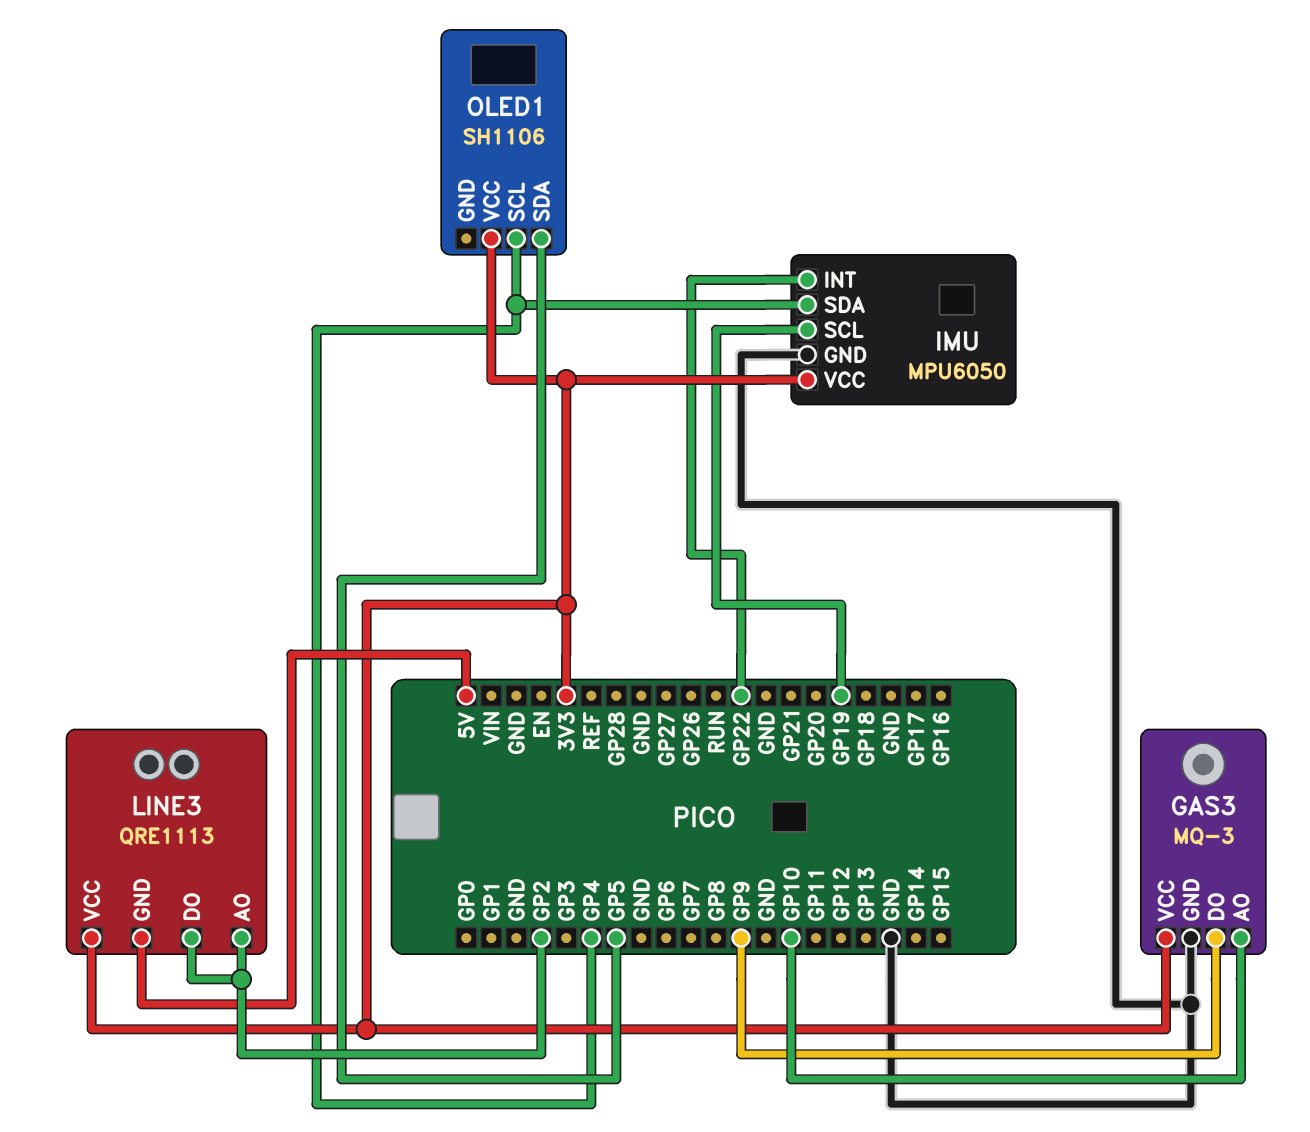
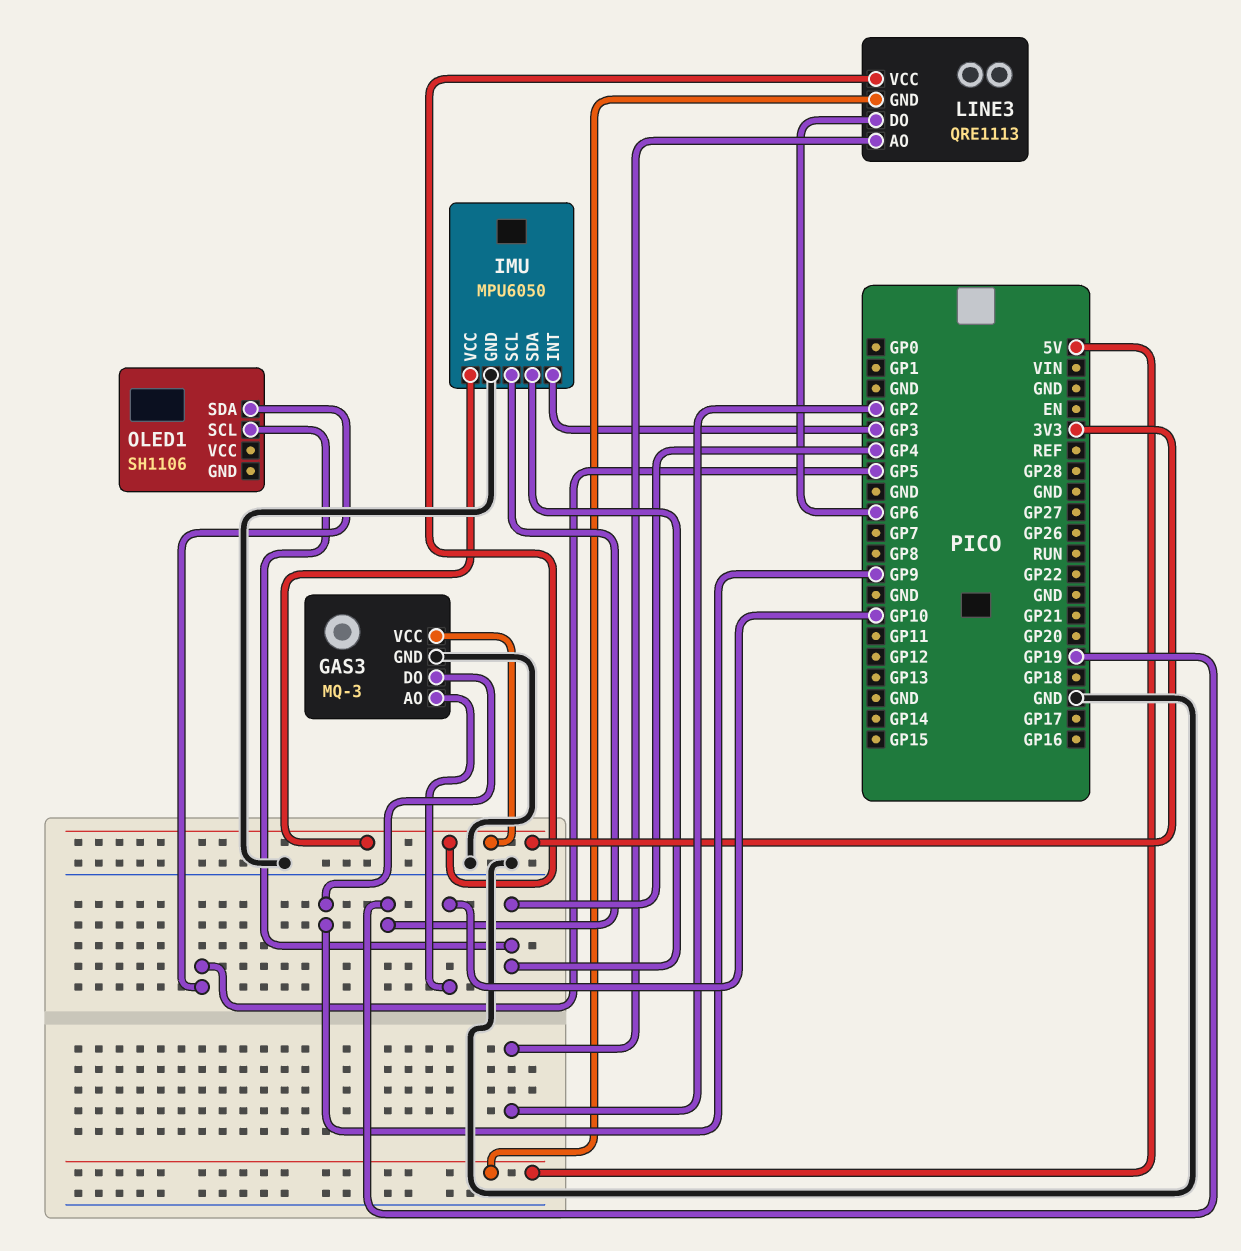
IMU pin INT: GP22 -> GP3
LINE3 pin DO: GP2 -> GP6
OLED1 pin VCC: 3V3 -> none

